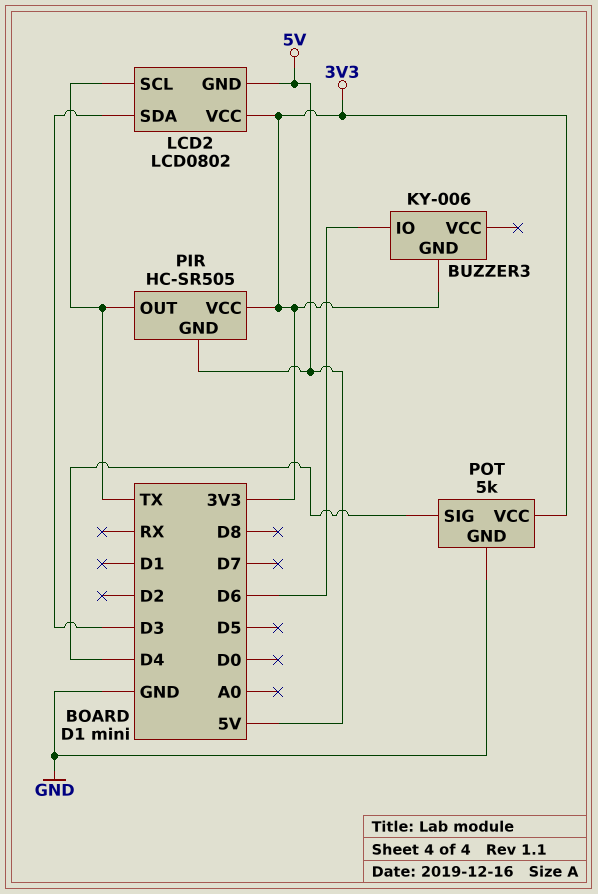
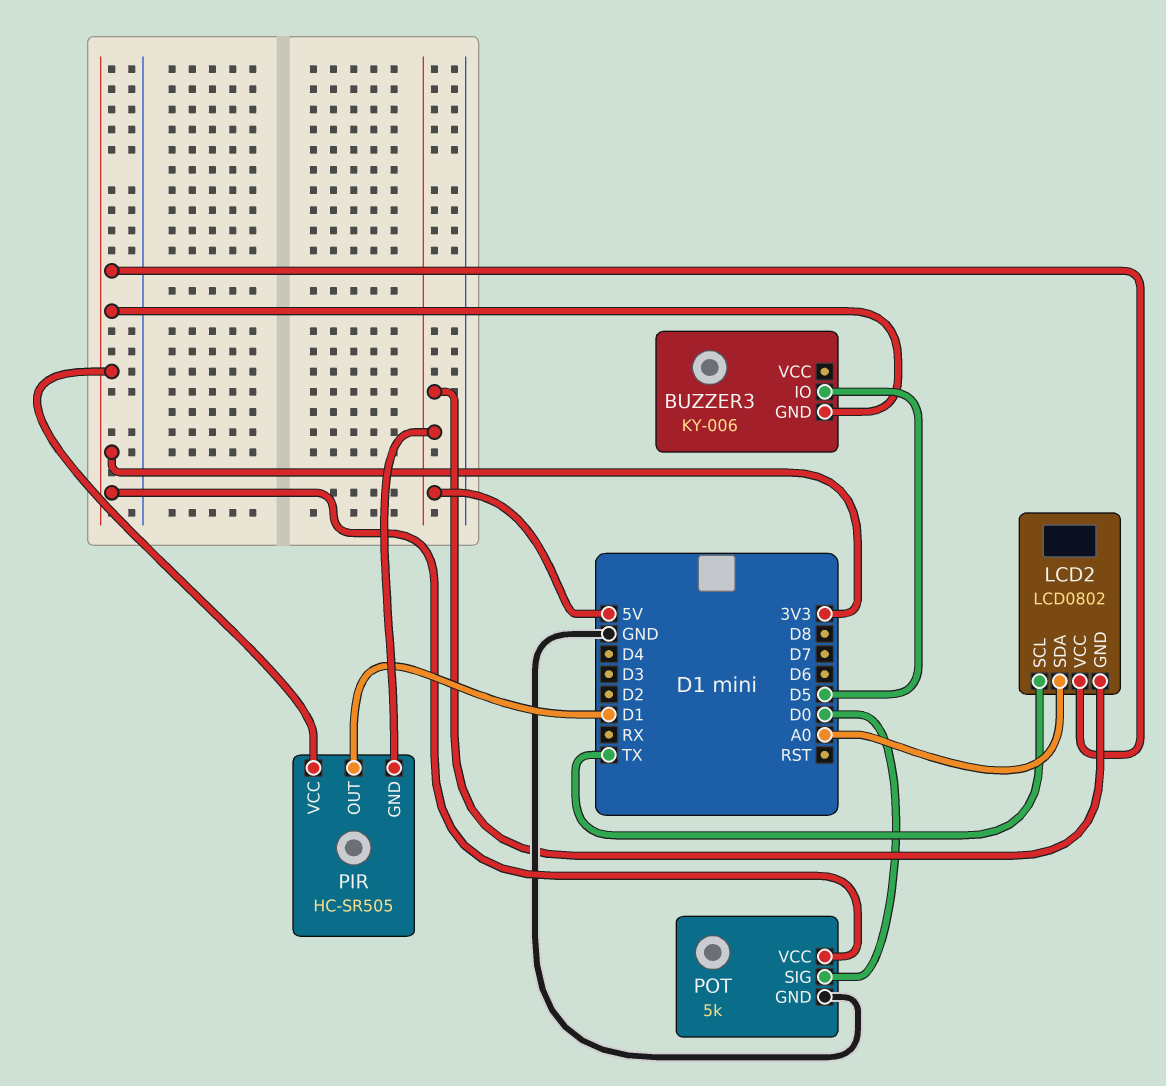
BUZZER3 pin IO: D6 -> D5
LCD2 pin SDA: D3 -> A0
PIR pin OUT: TX -> D1
POT pin SIG: D4 -> D0

